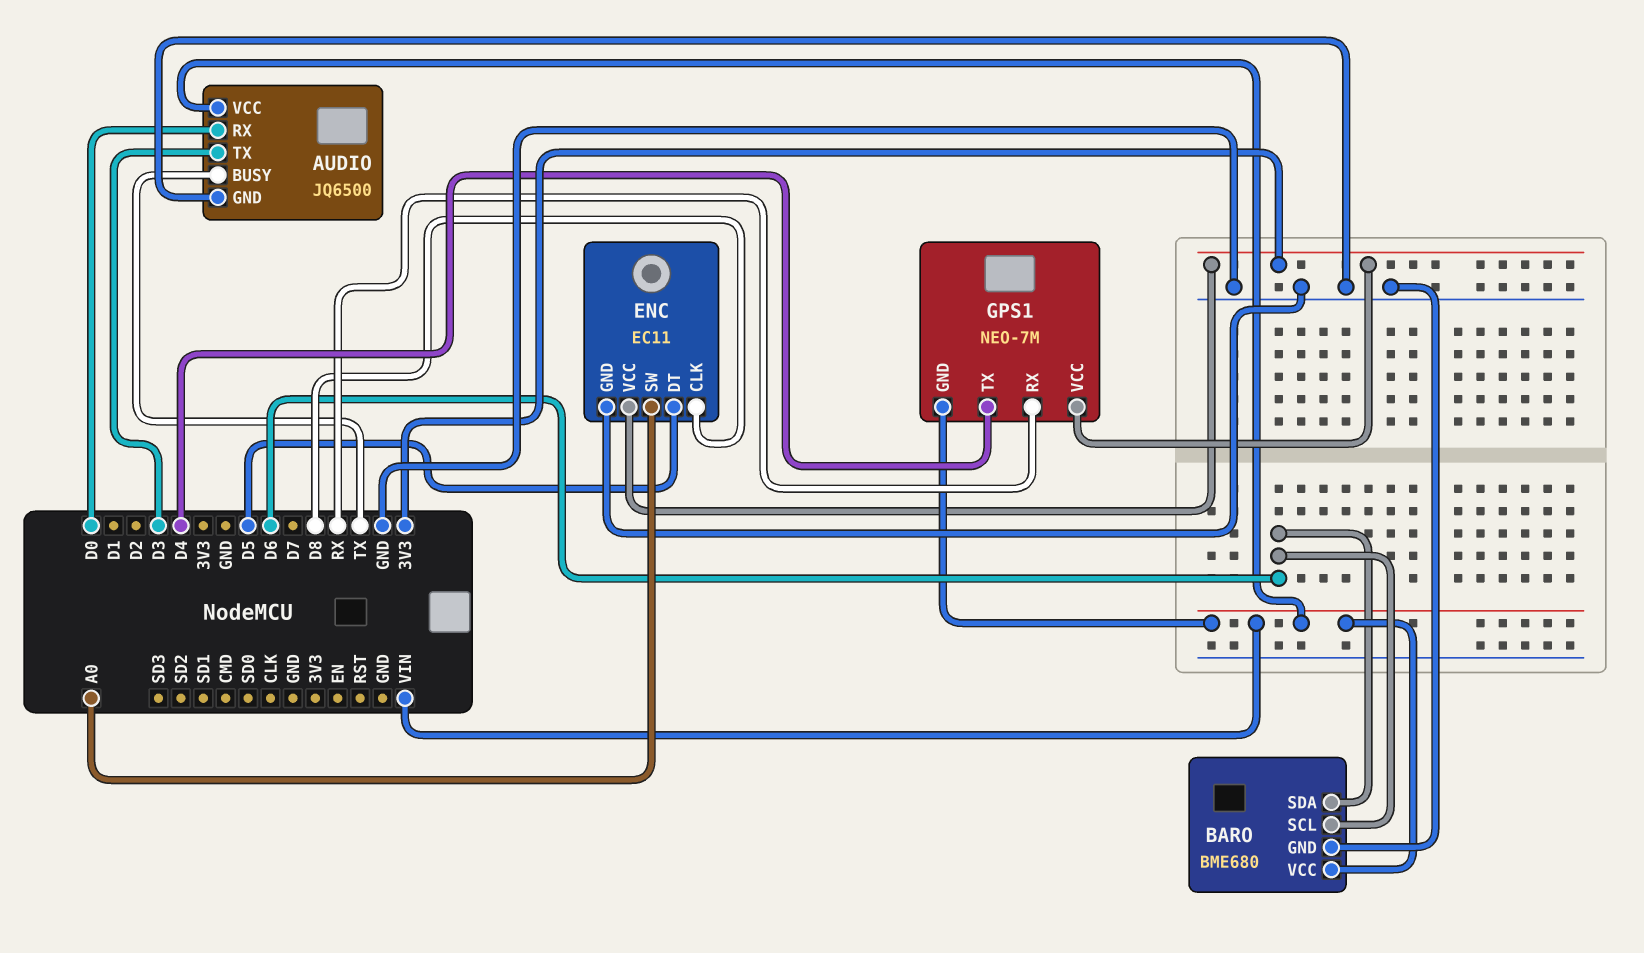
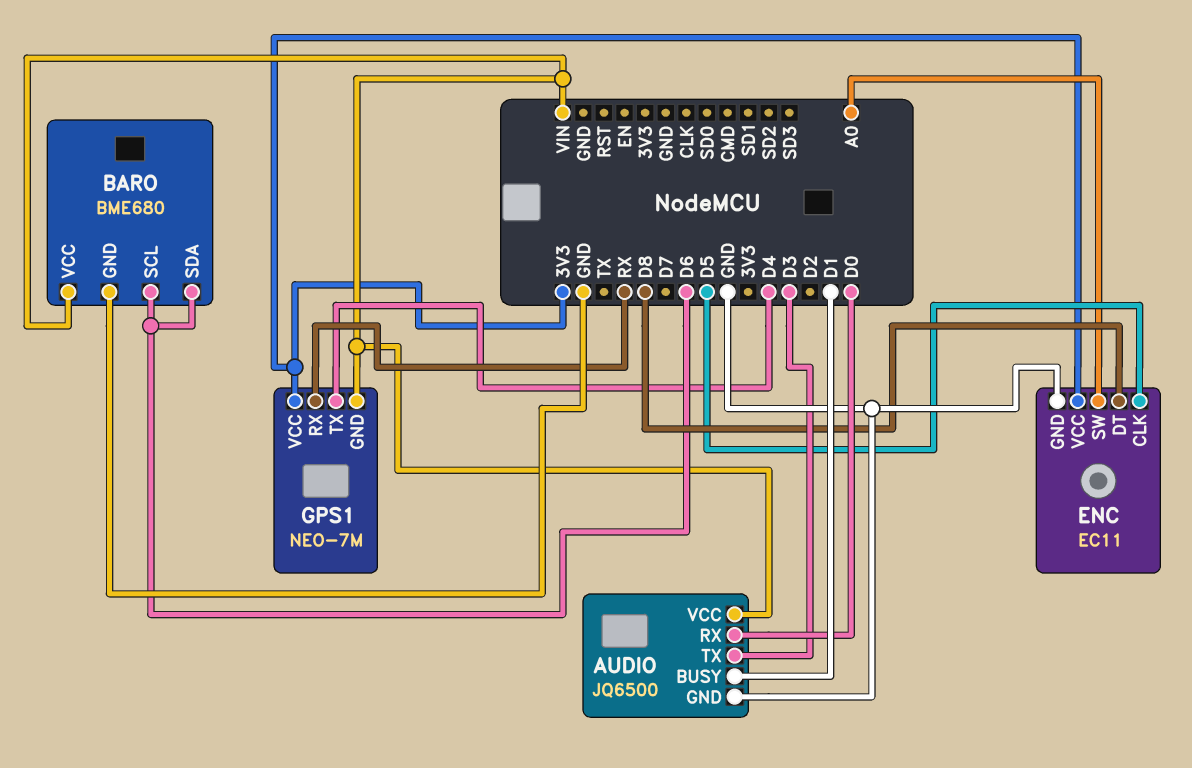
AUDIO pin BUSY: TX -> D1
ENC pin CLK: D8 -> D5
ENC pin DT: D5 -> D8

